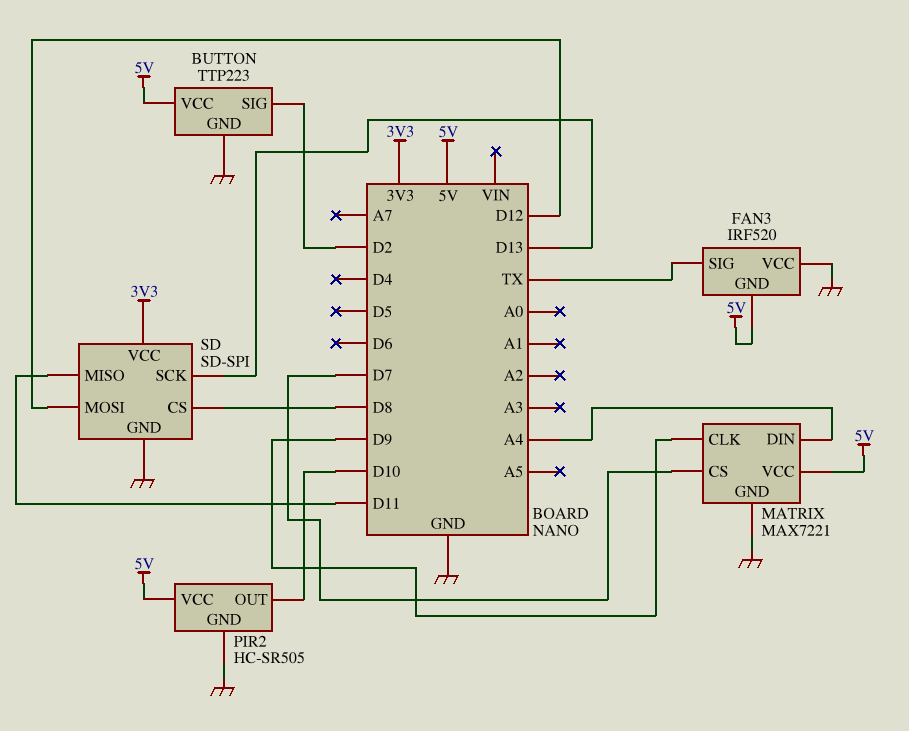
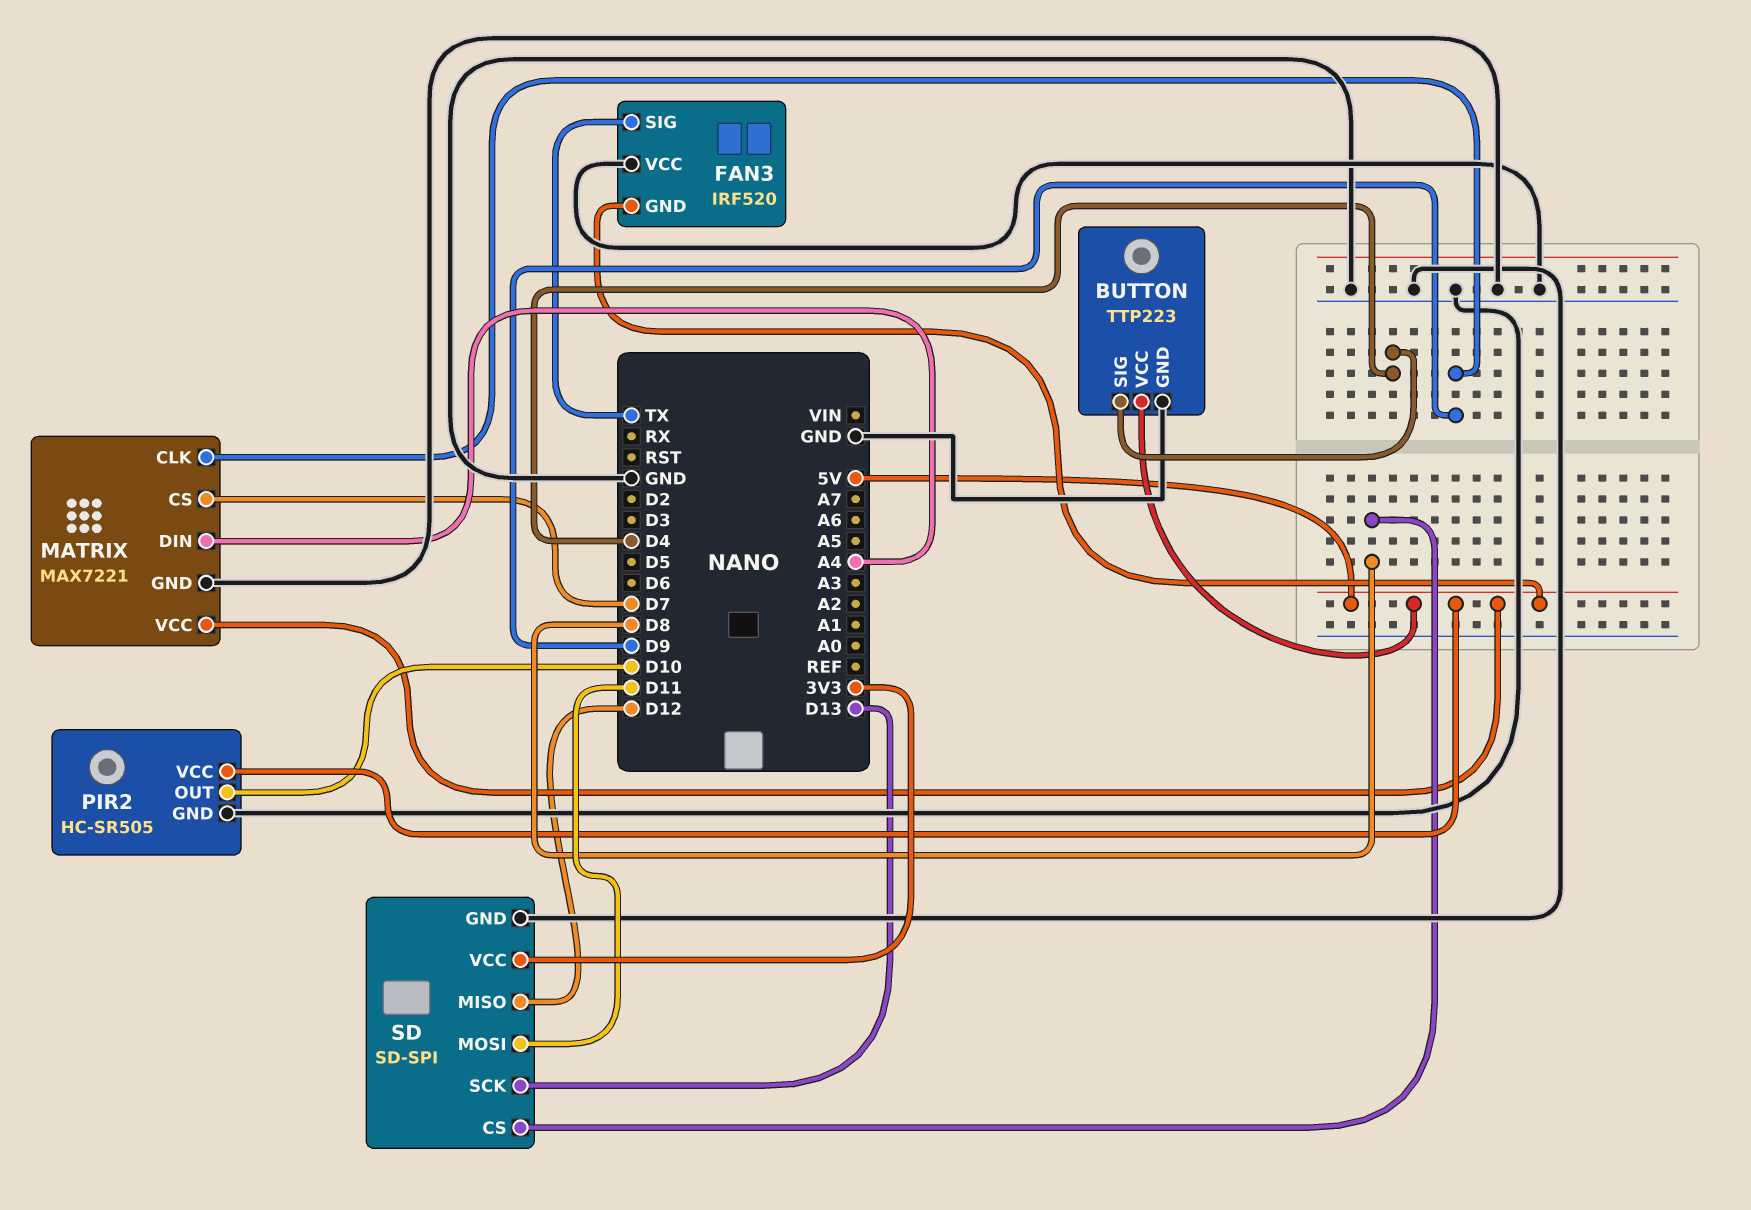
BUTTON pin SIG: D2 -> D4
SD pin MISO: D11 -> D12
SD pin MOSI: D12 -> D11

